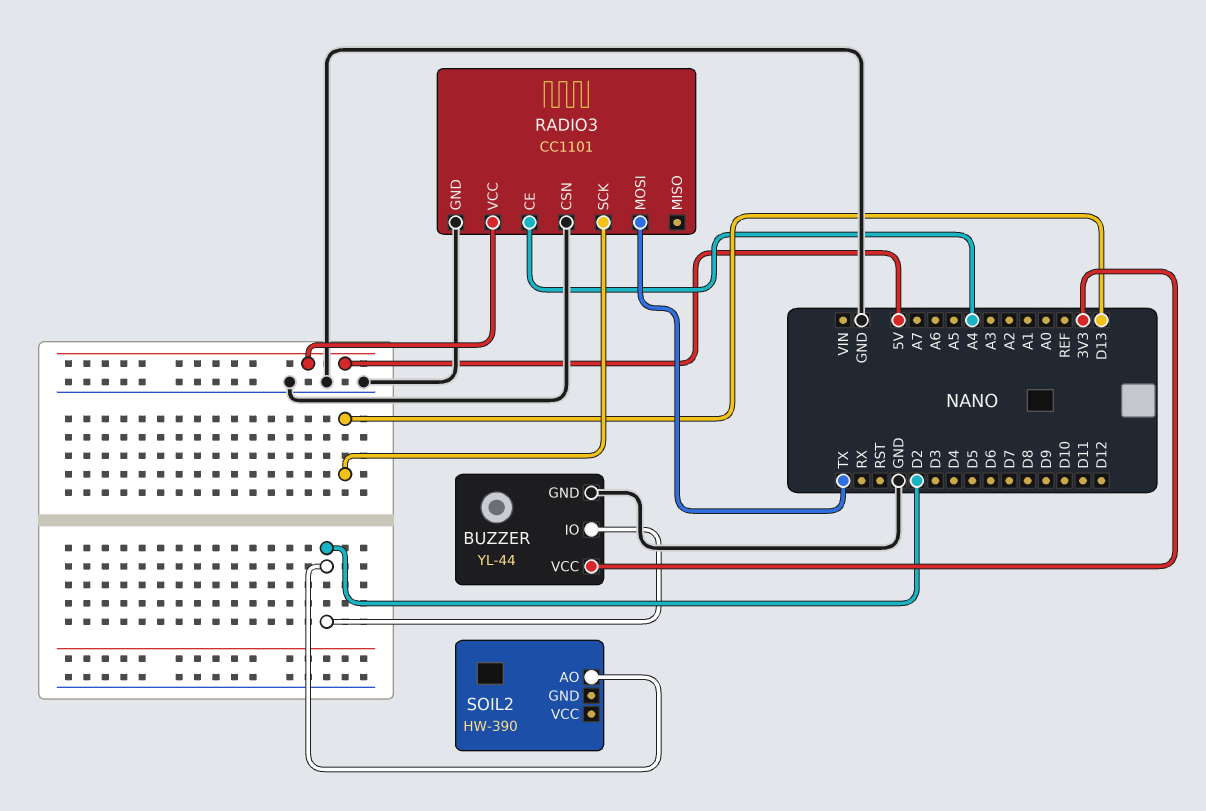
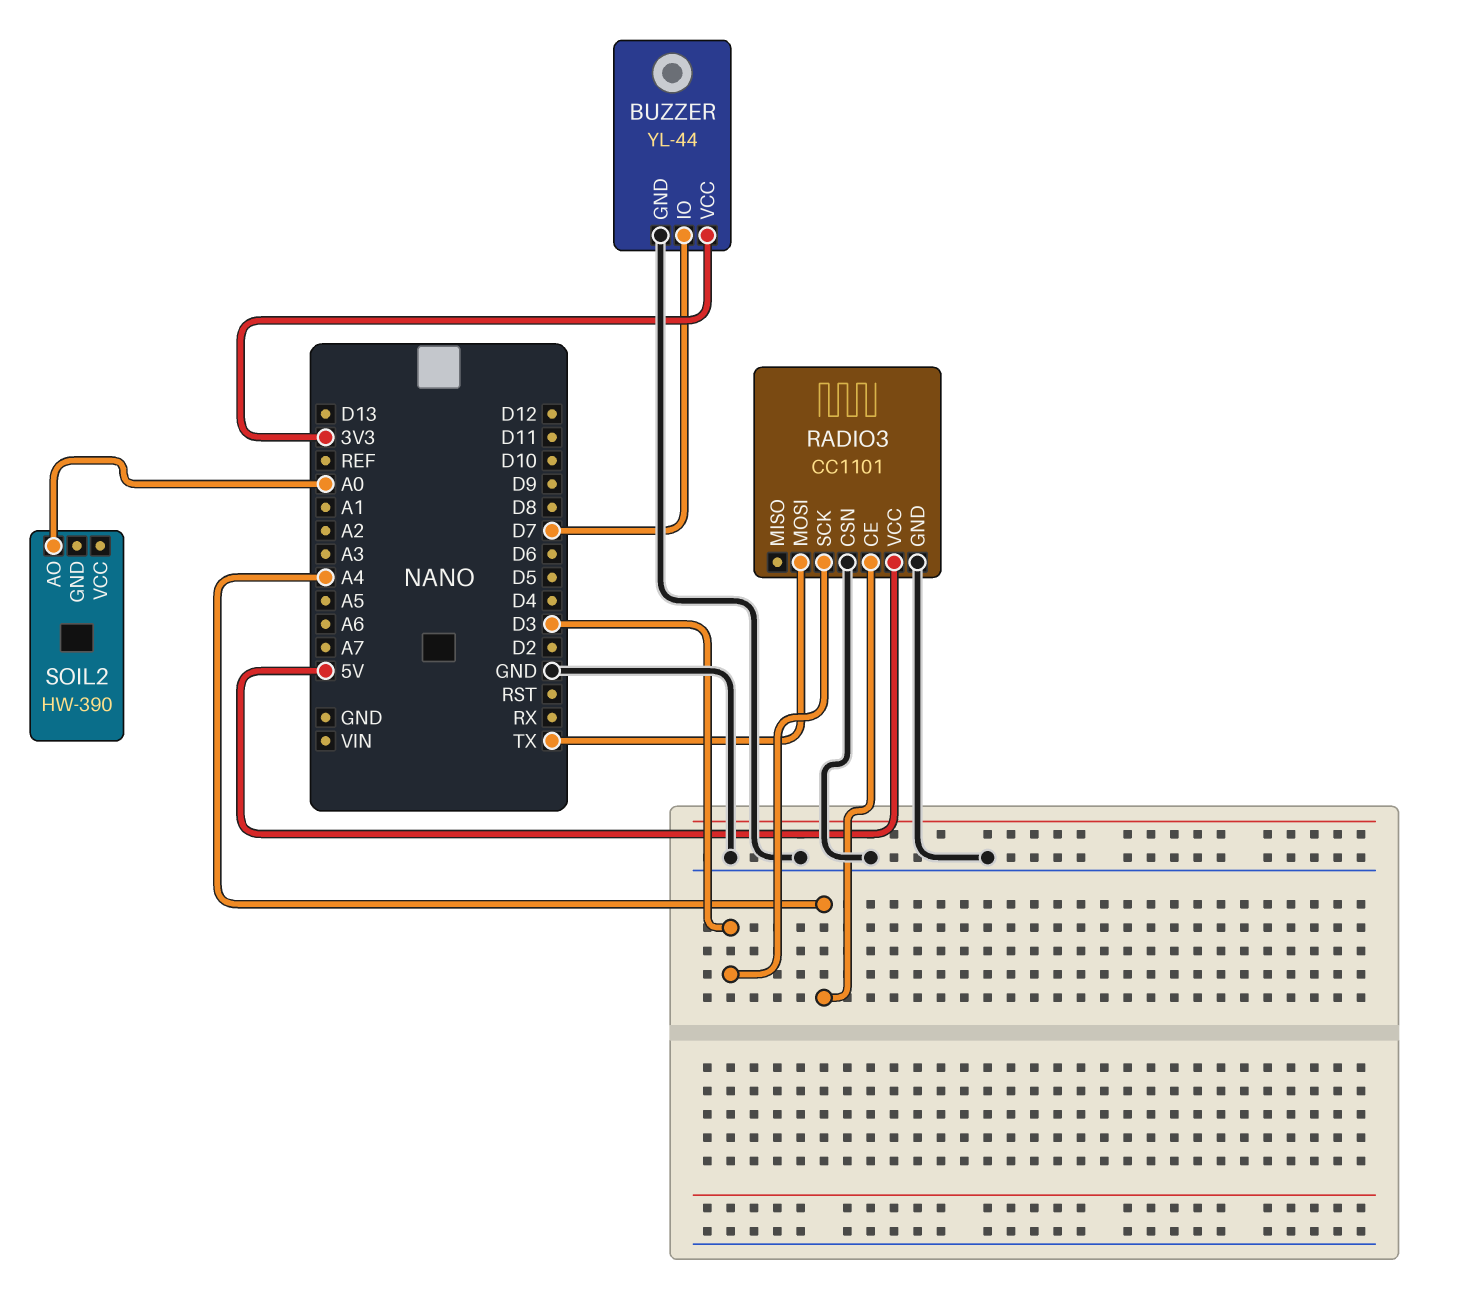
BUZZER pin IO: D2 -> D7
RADIO3 pin SCK: D13 -> D3
SOIL2 pin AO: D2 -> A0

